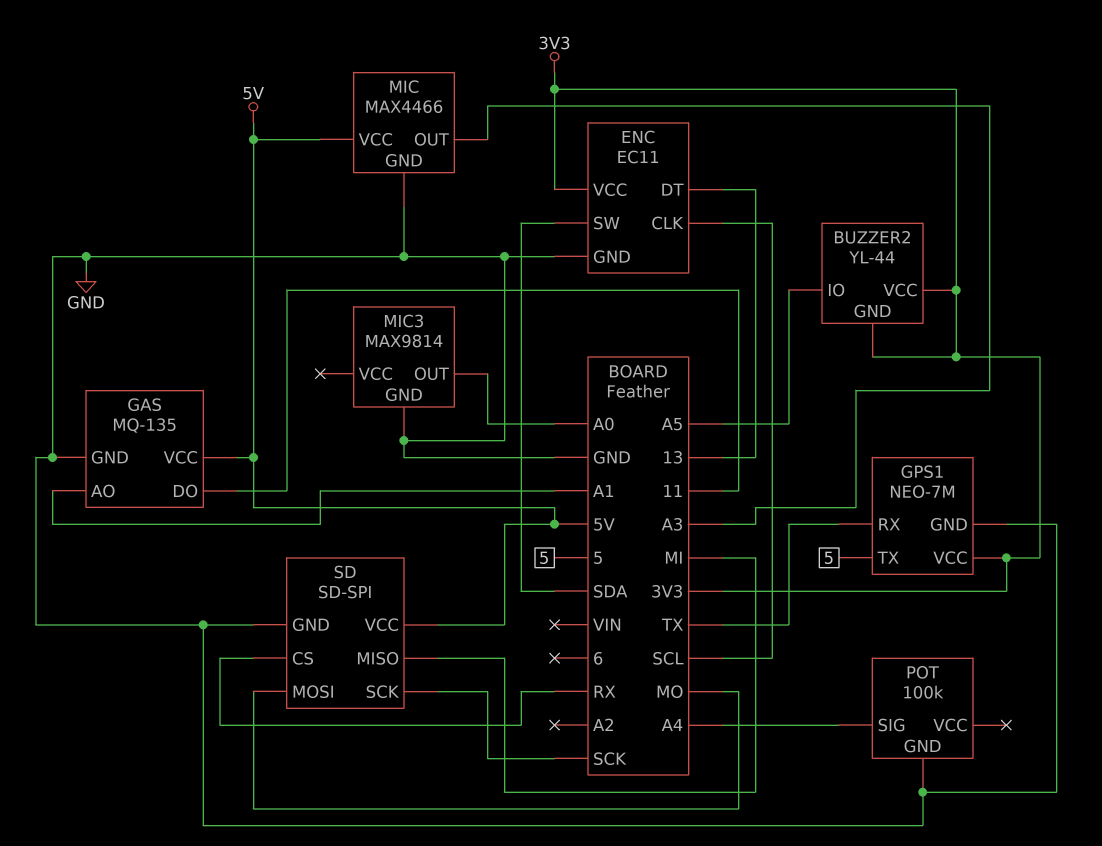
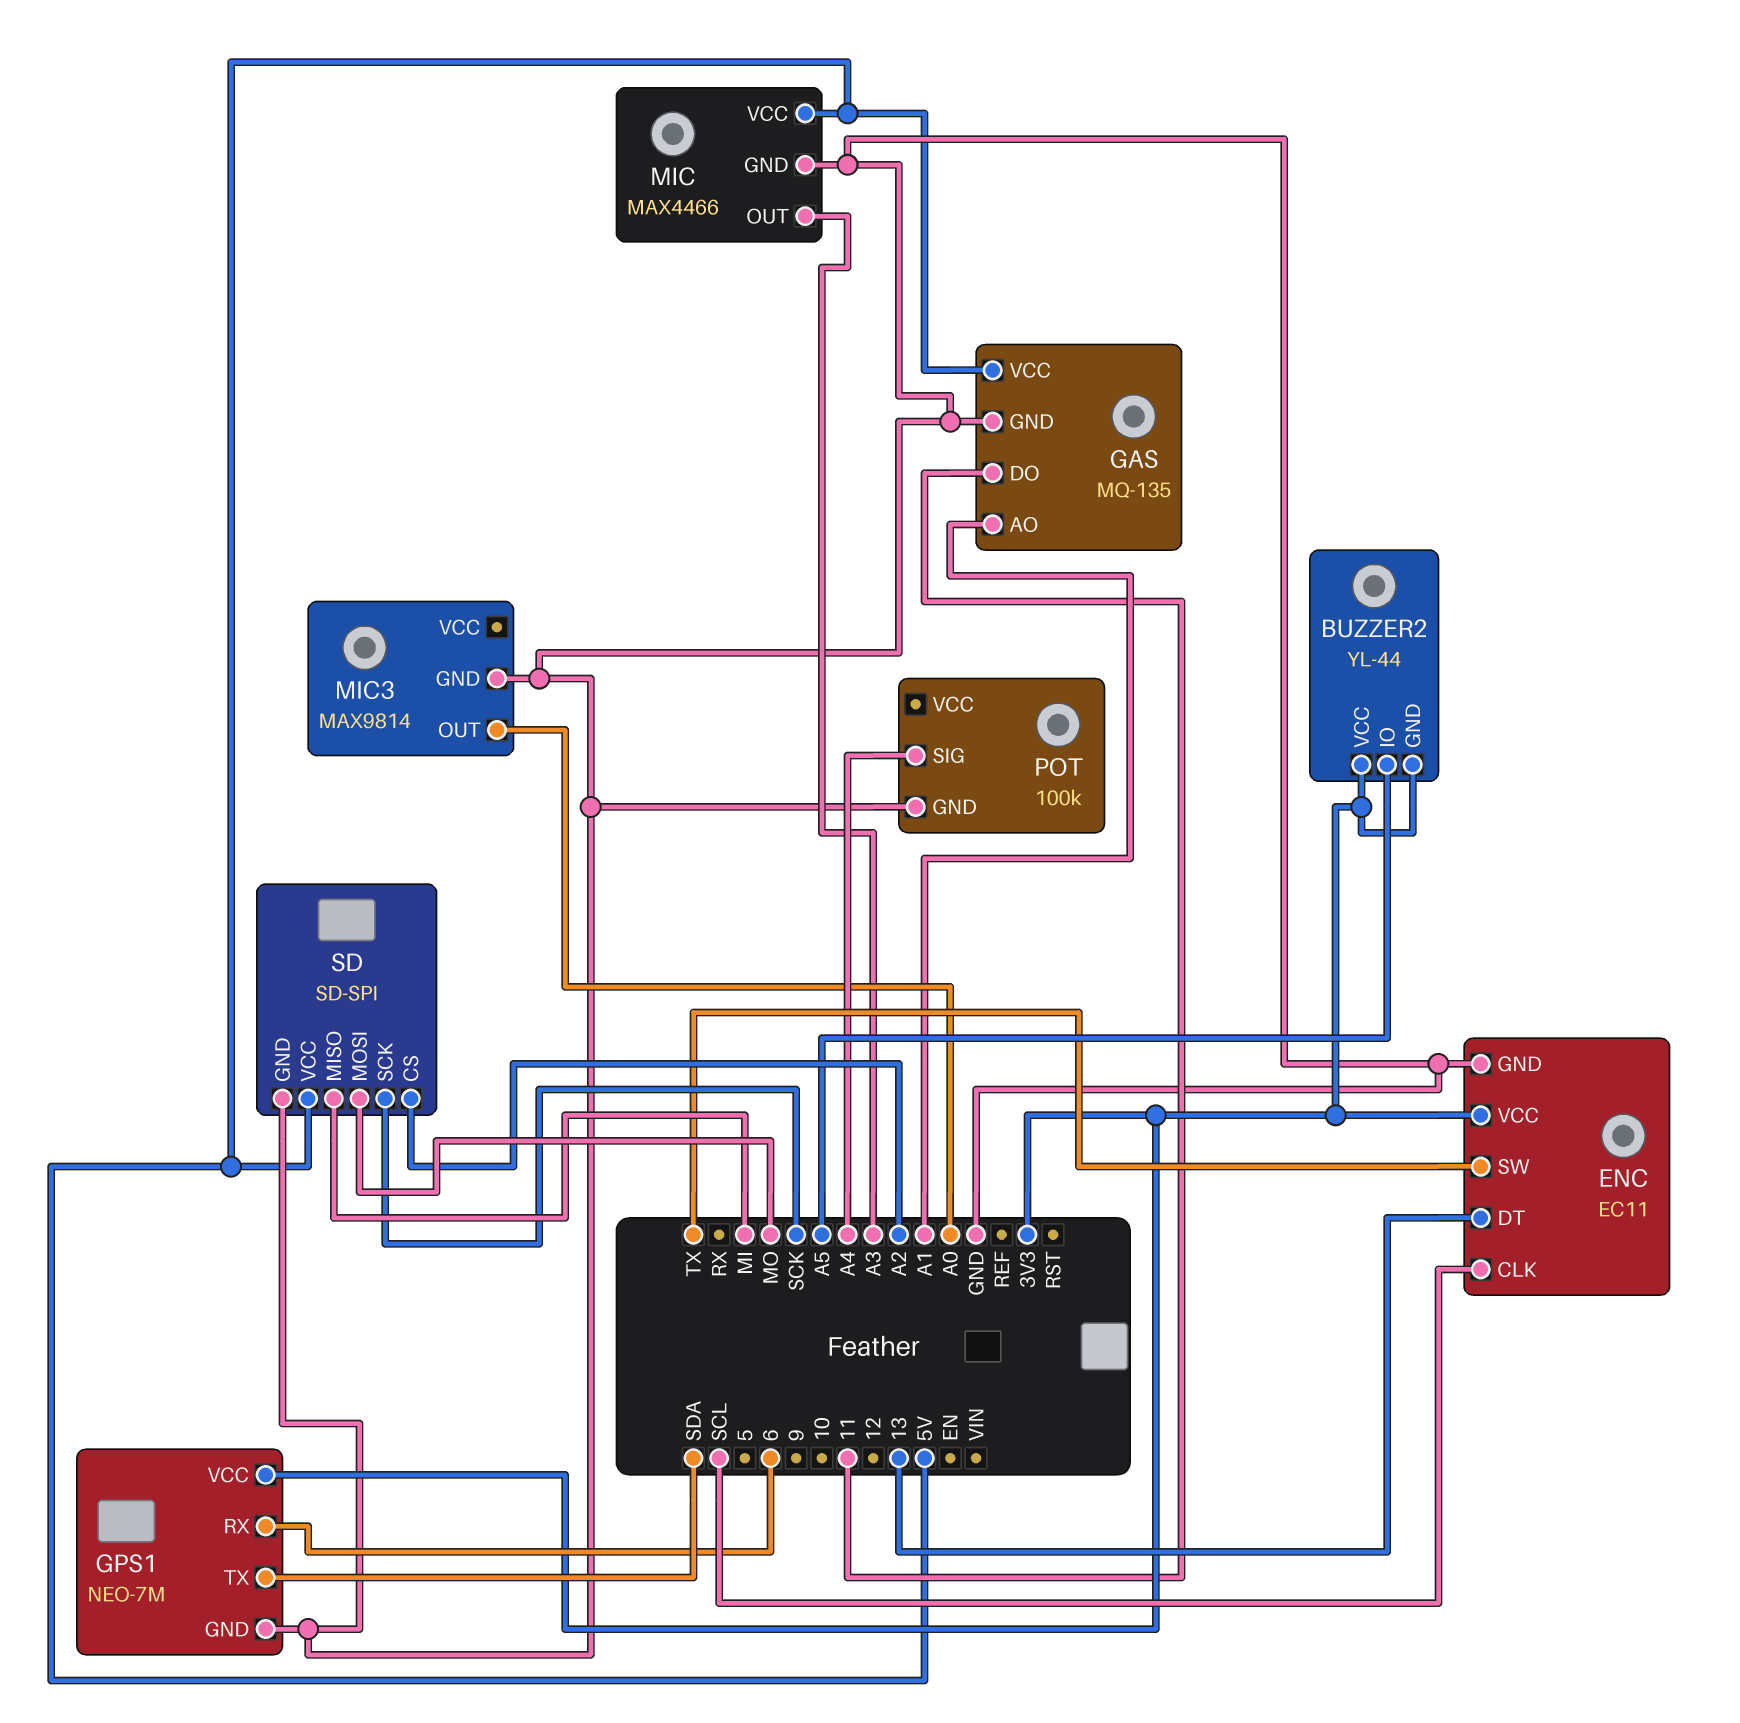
ENC pin SW: SDA -> TX
GPS1 pin RX: TX -> 6
GPS1 pin TX: 5 -> SDA
SD pin CS: RX -> A2

